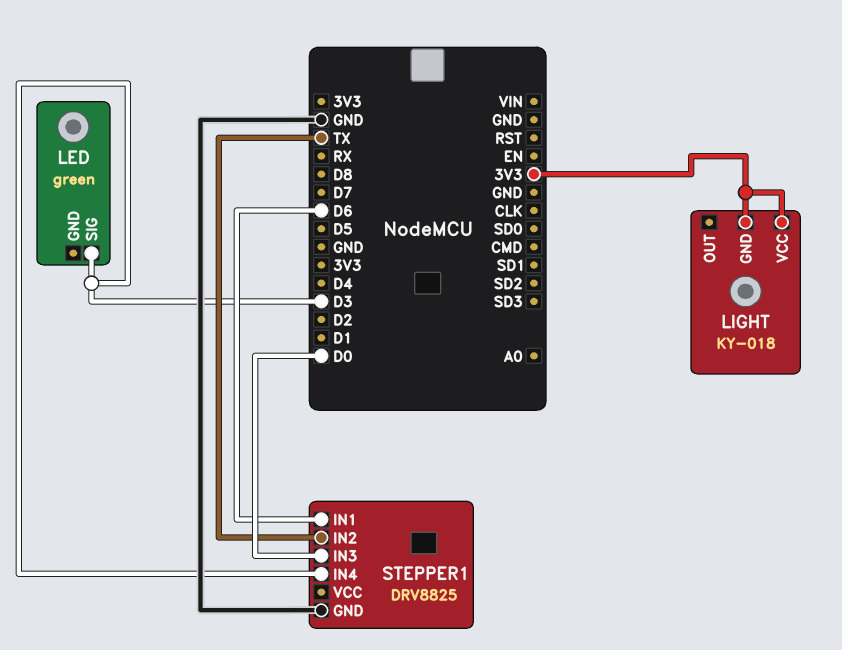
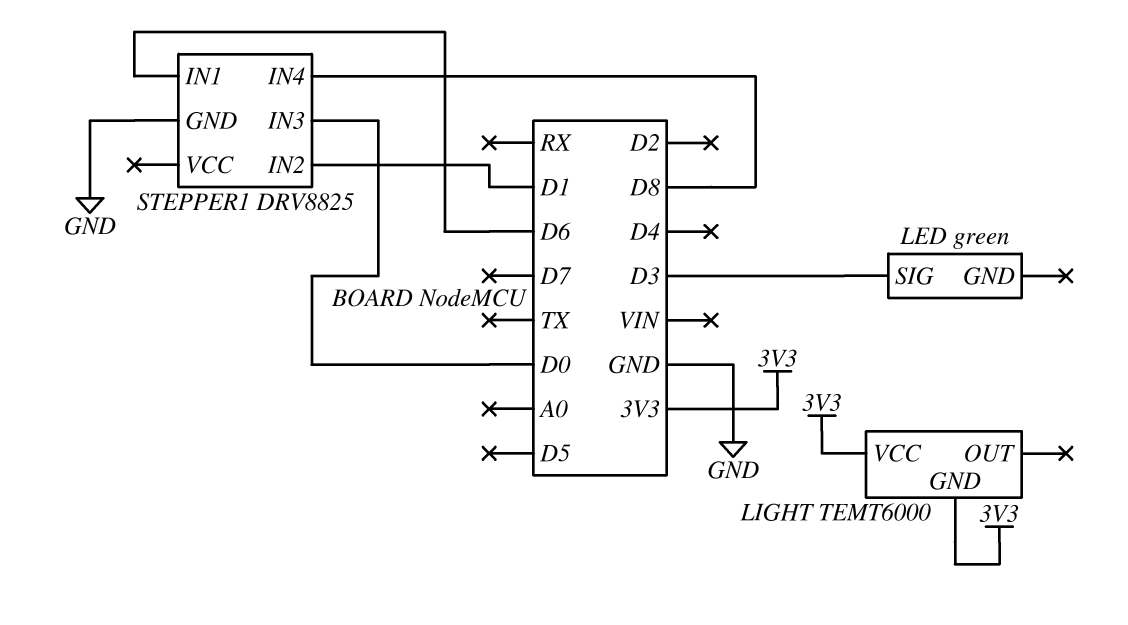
LIGHT: KY-018 -> TEMT6000
STEPPER1 pin IN2: TX -> D1
STEPPER1 pin IN4: D3 -> D8

